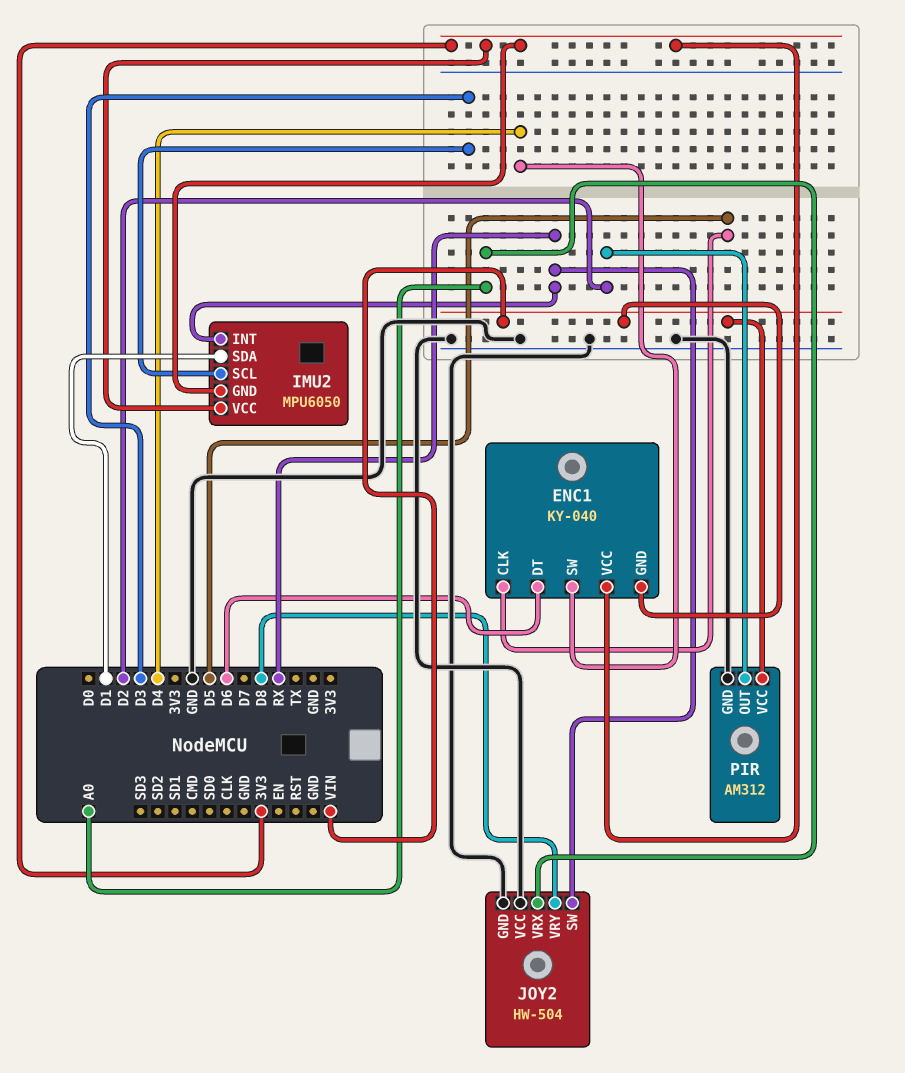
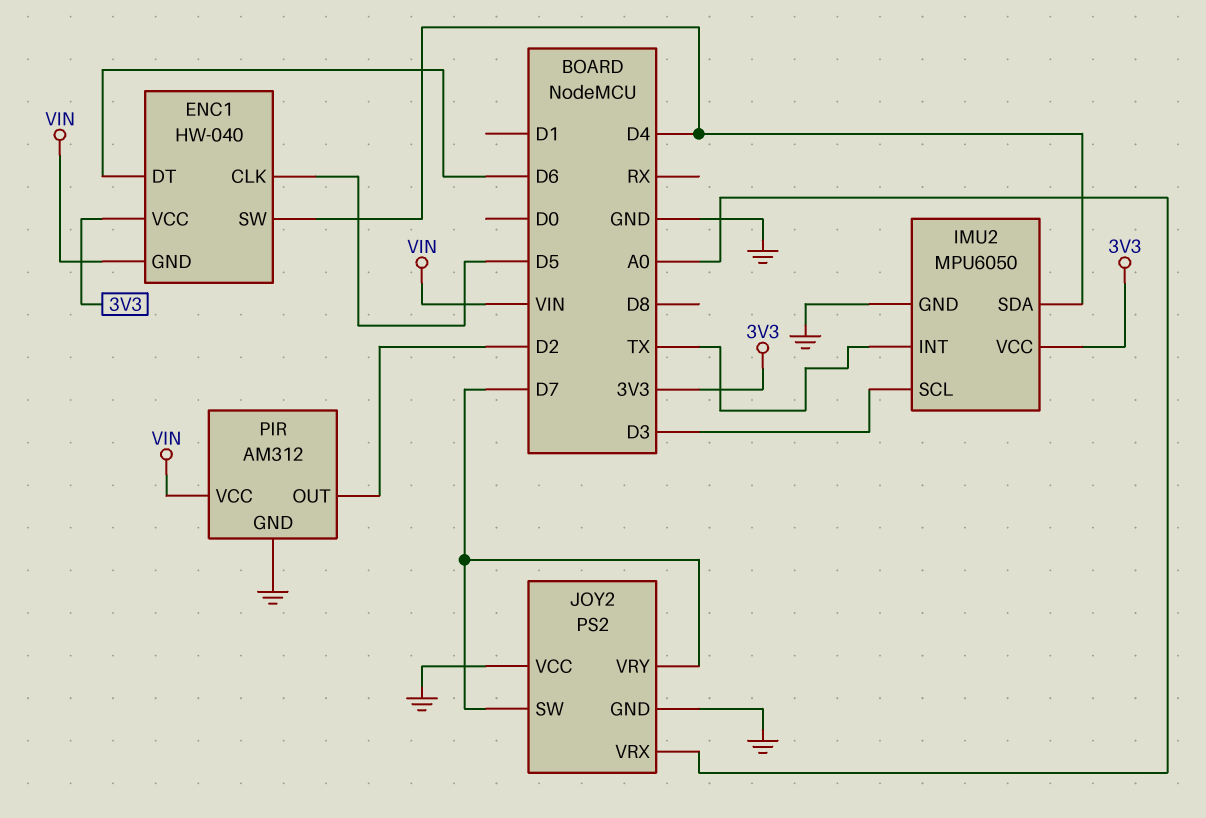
ENC1: KY-040 -> HW-040
IMU2 pin GND: 3V3 -> GND
IMU2 pin INT: RX -> TX
IMU2 pin SDA: D1 -> D4
JOY2: HW-504 -> PS2
JOY2 pin SW: RX -> D7
JOY2 pin VRY: D8 -> D7

